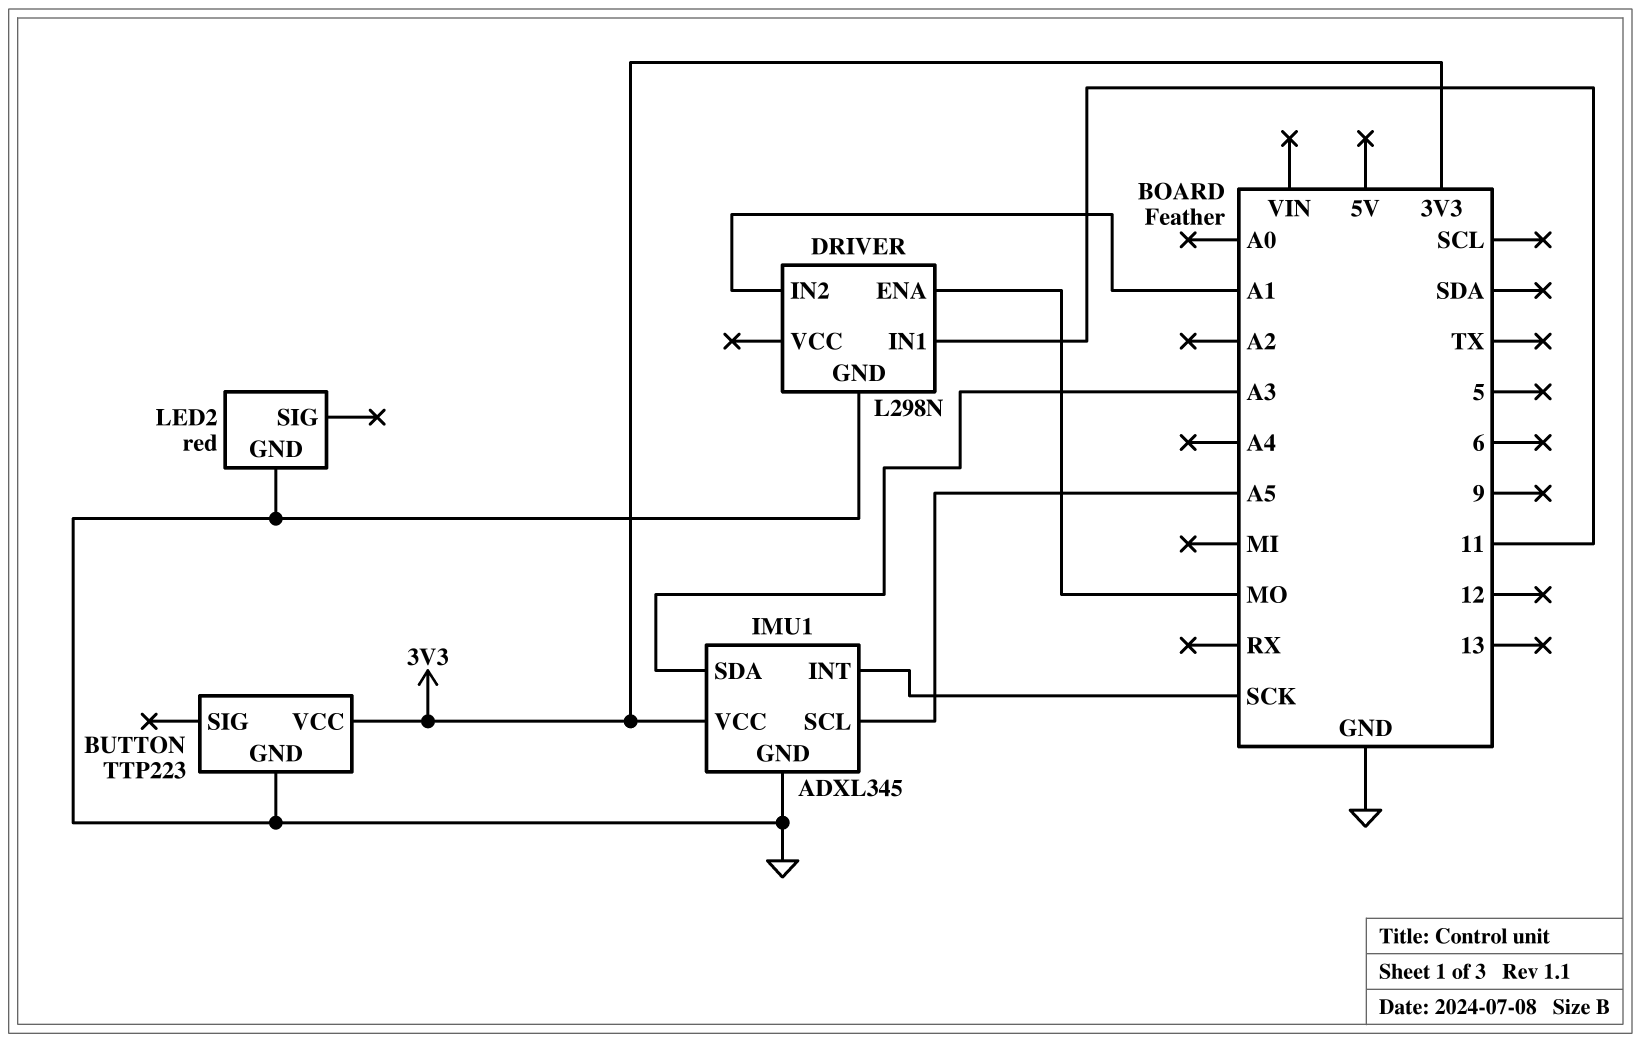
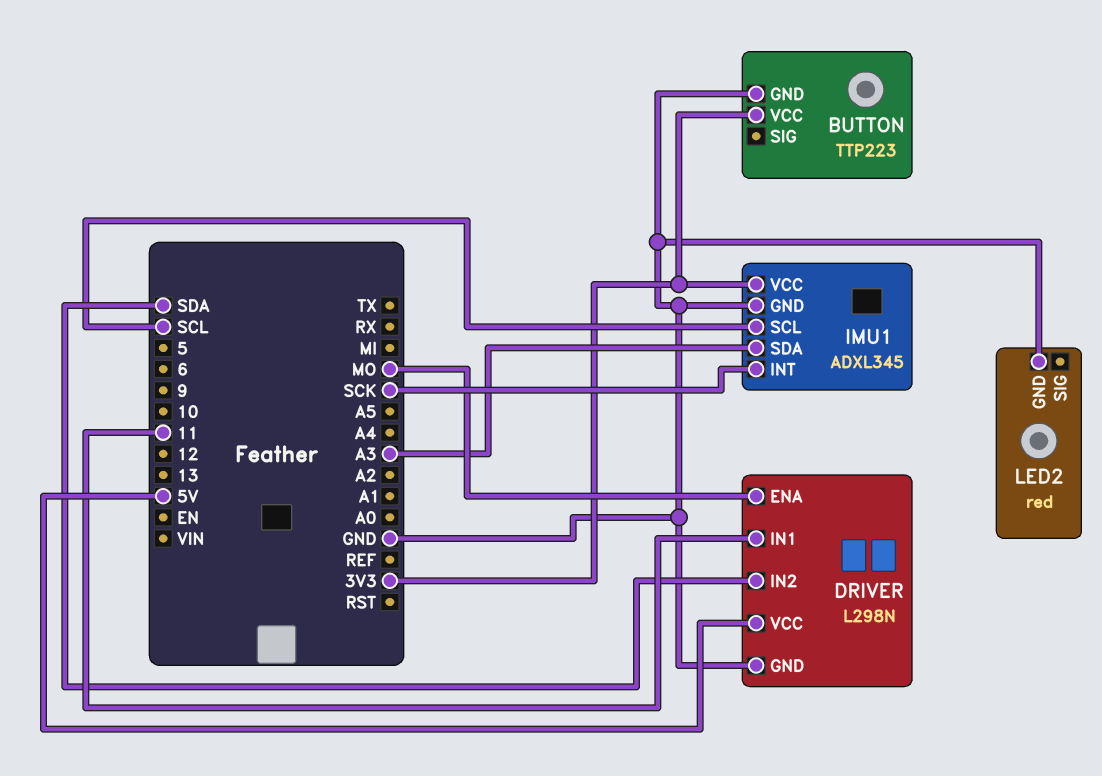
DRIVER pin IN2: A1 -> SDA
DRIVER pin VCC: none -> 5V
IMU1 pin SCL: A5 -> SCL

